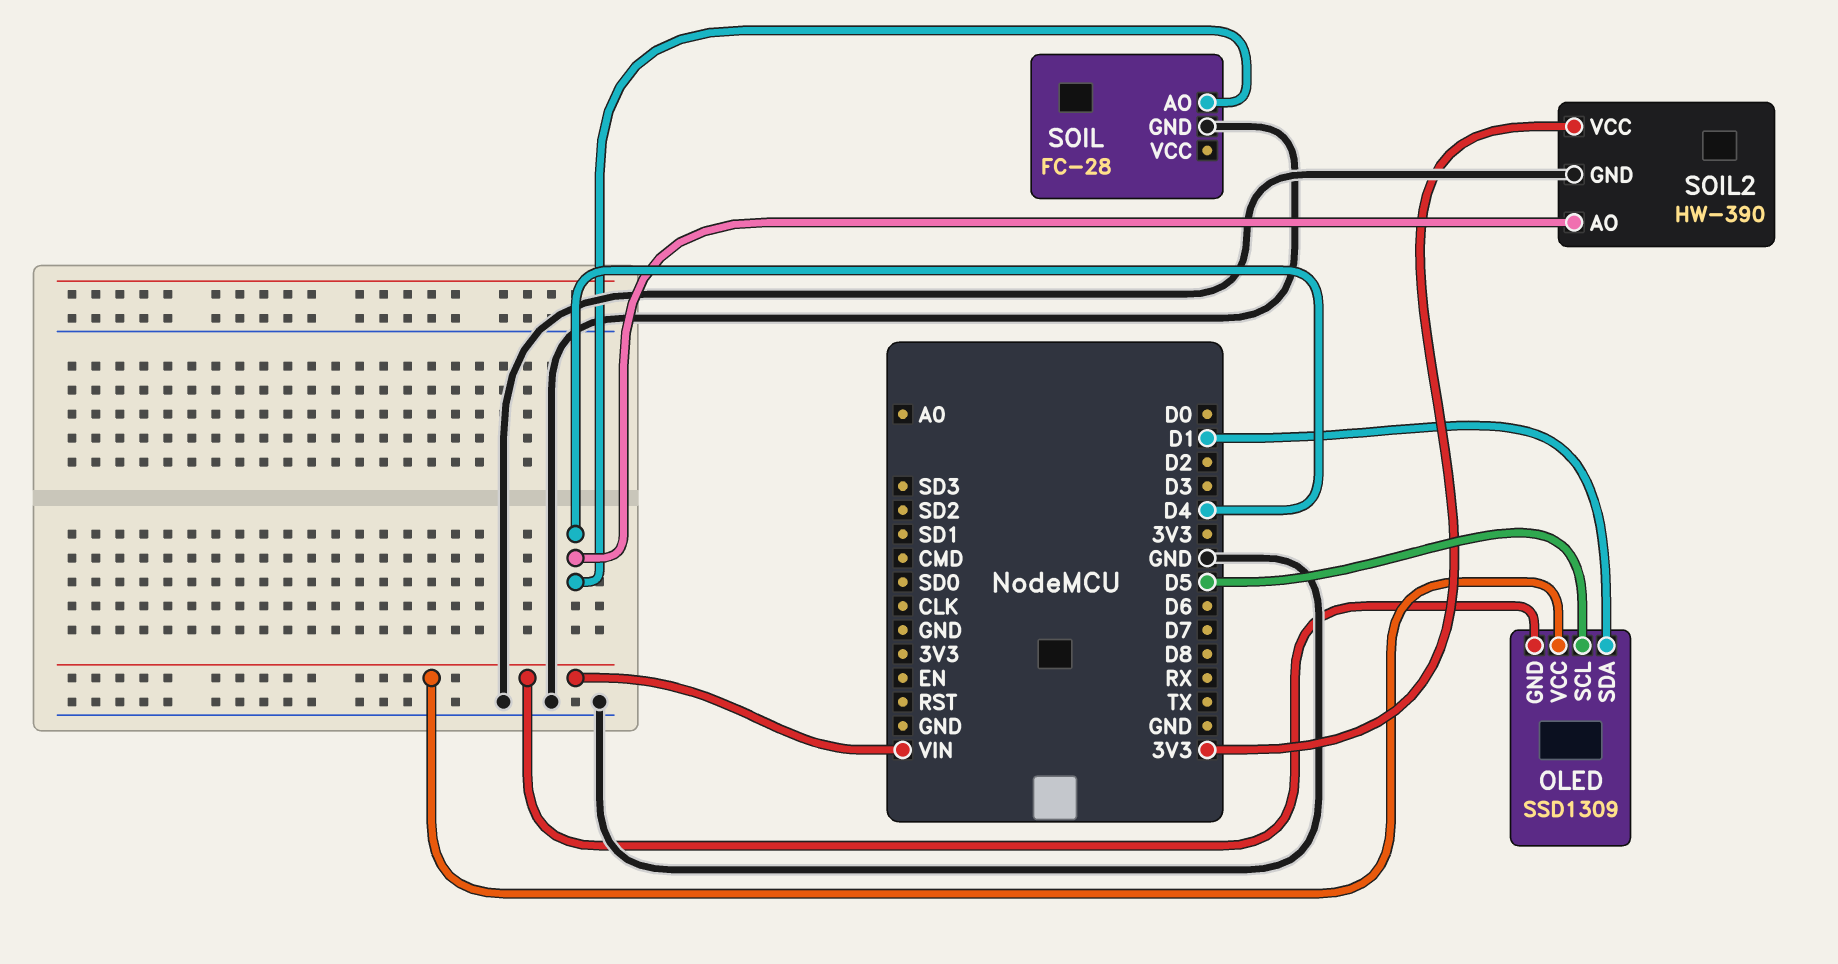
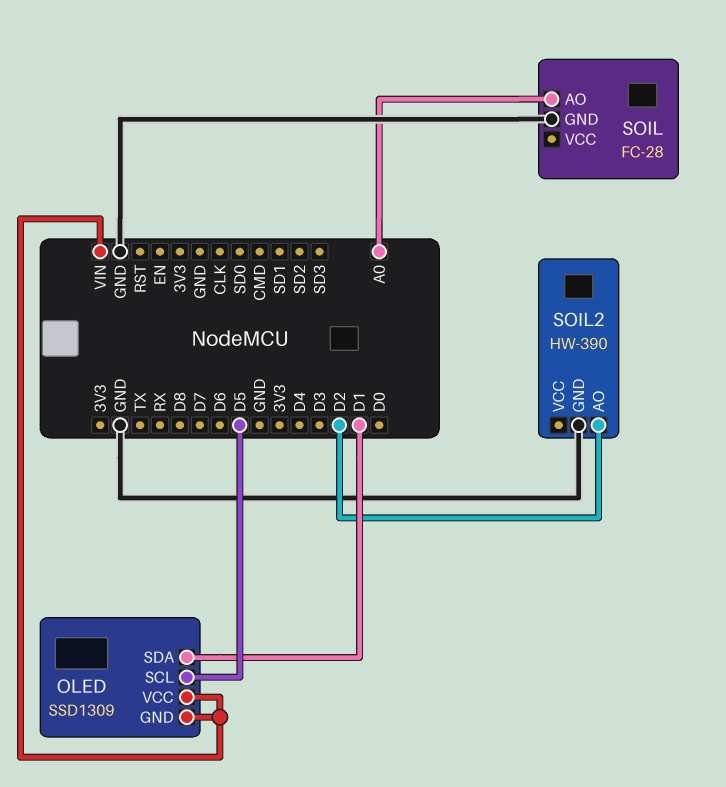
SOIL pin AO: D4 -> A0
SOIL2 pin AO: D4 -> D2
SOIL2 pin VCC: 3V3 -> none

